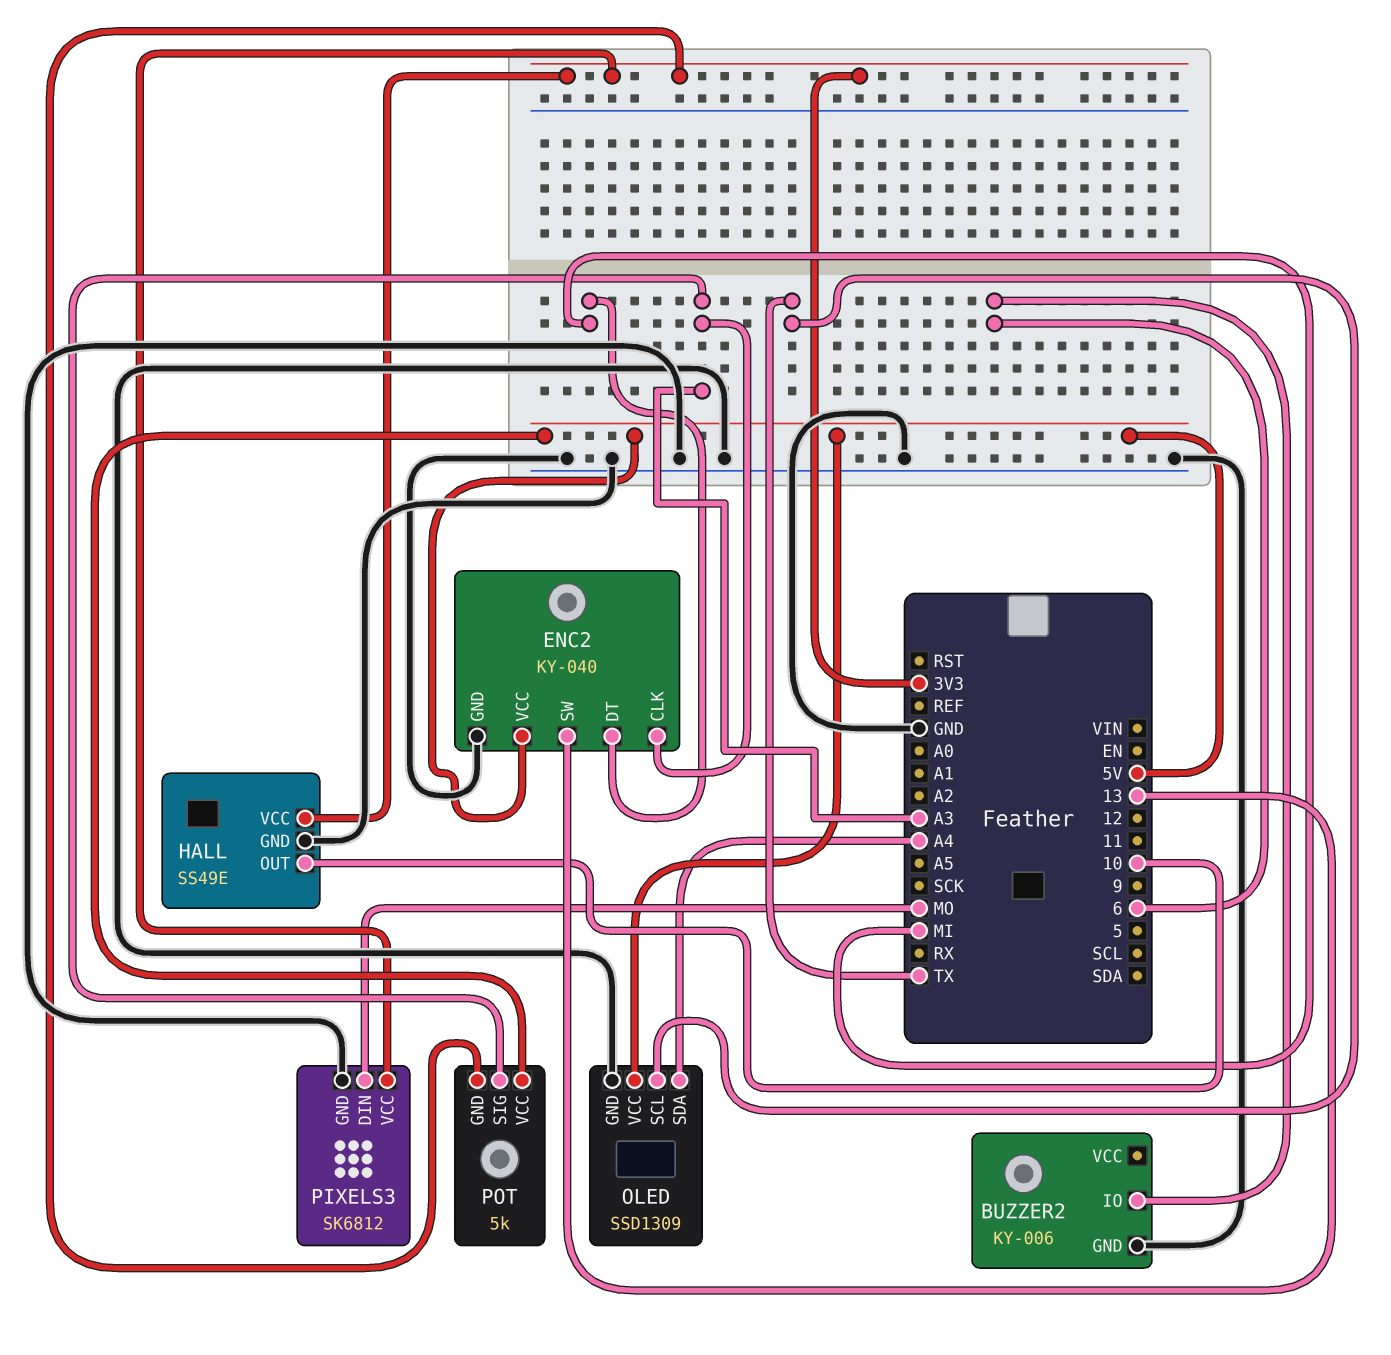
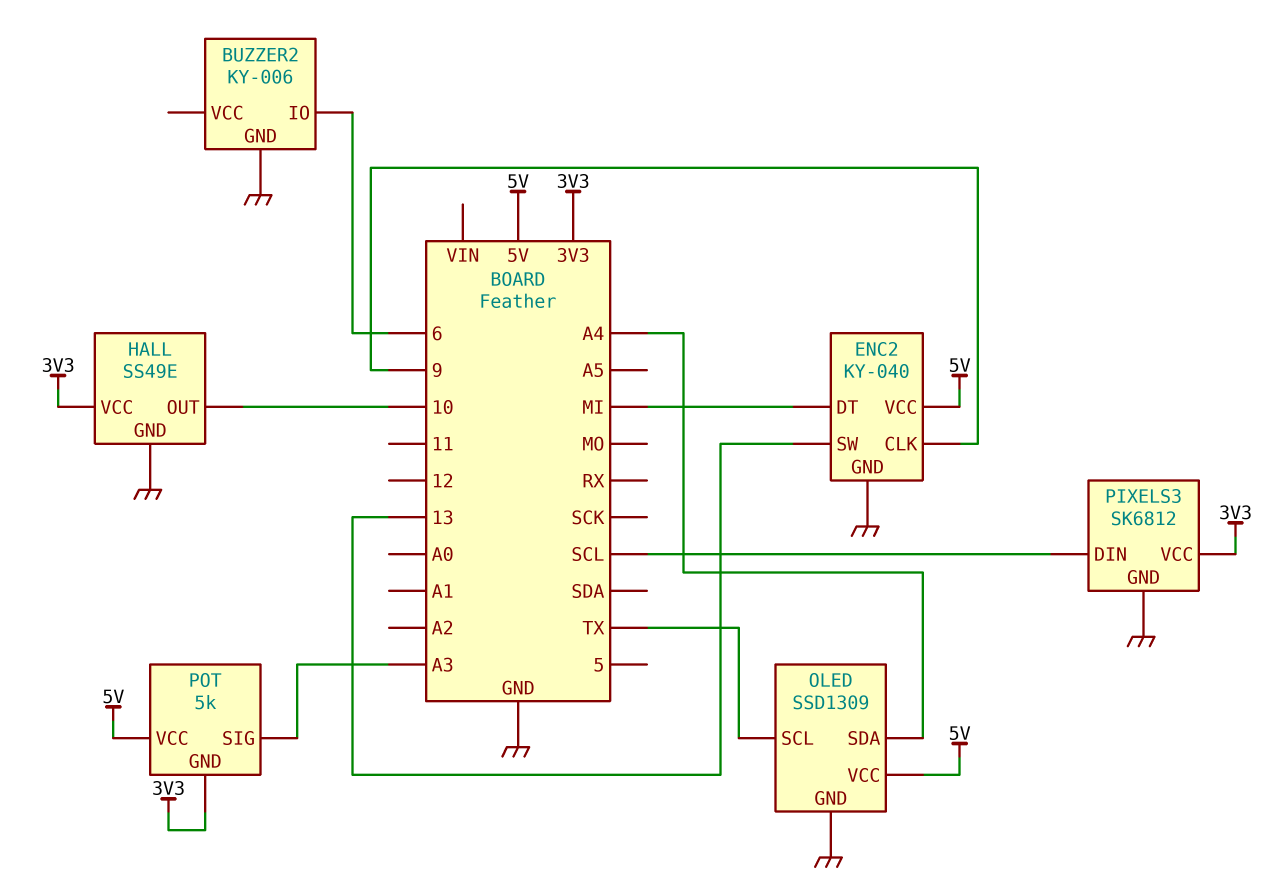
ENC2 pin CLK: A3 -> 9
PIXELS3 pin DIN: MO -> SCL

